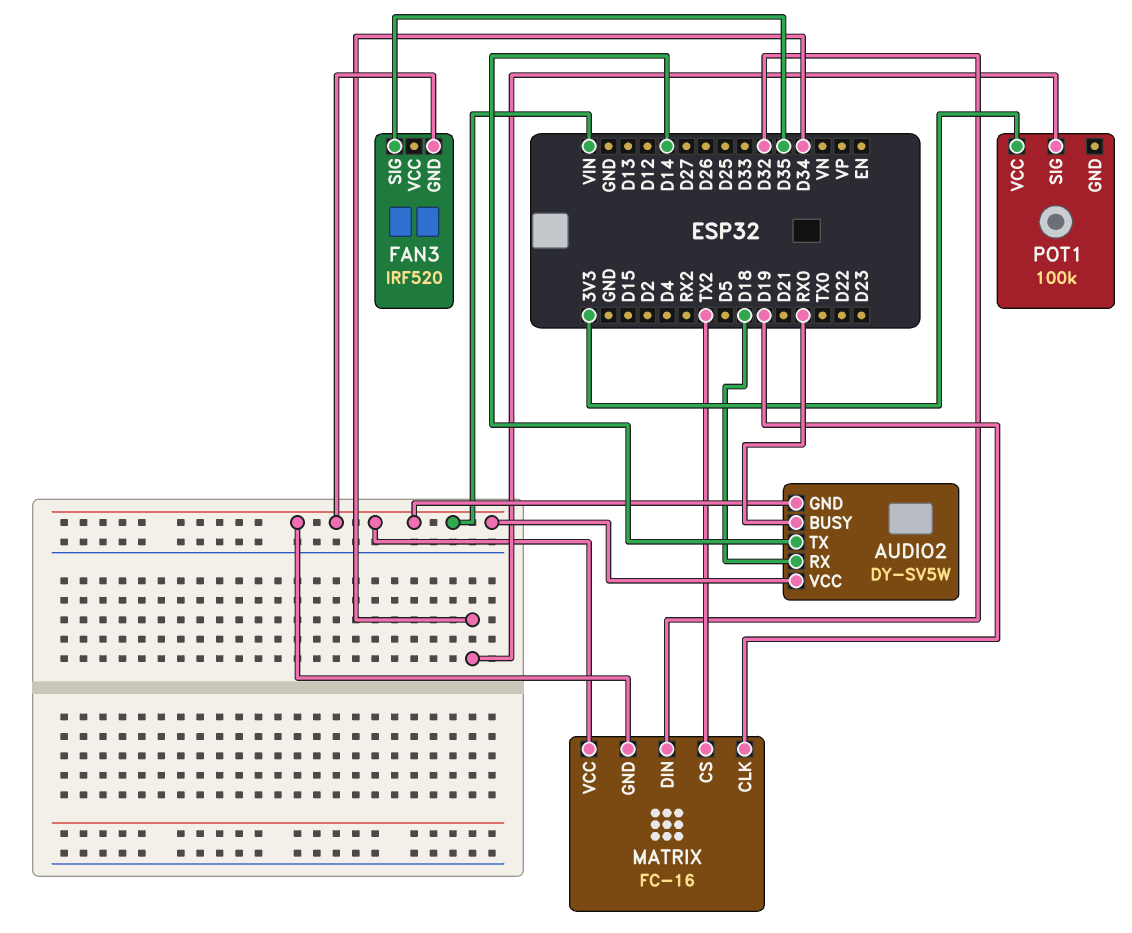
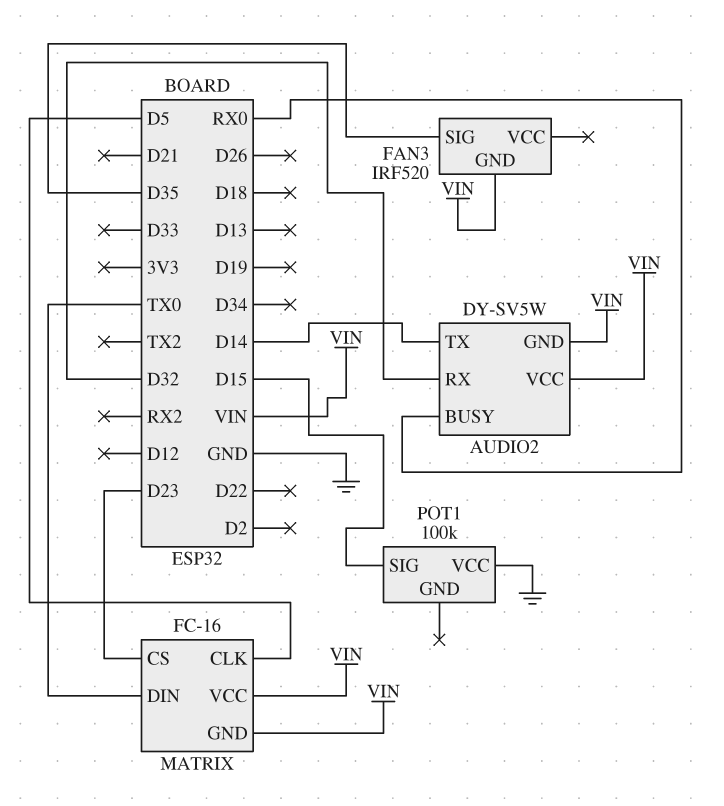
AUDIO2 pin RX: D18 -> D32
MATRIX pin CLK: D19 -> D5
MATRIX pin CS: TX2 -> D23
MATRIX pin DIN: D32 -> TX0
POT1 pin SIG: D34 -> D15
POT1 pin VCC: 3V3 -> GND

